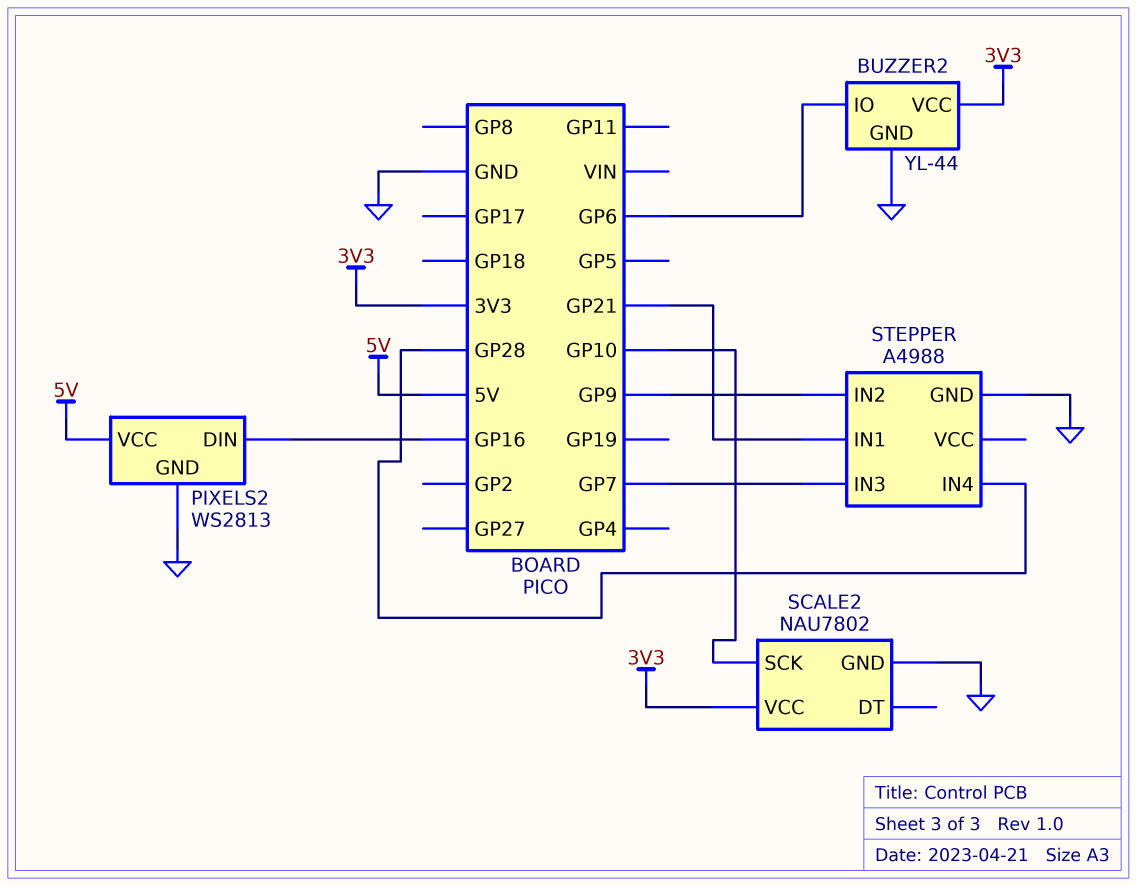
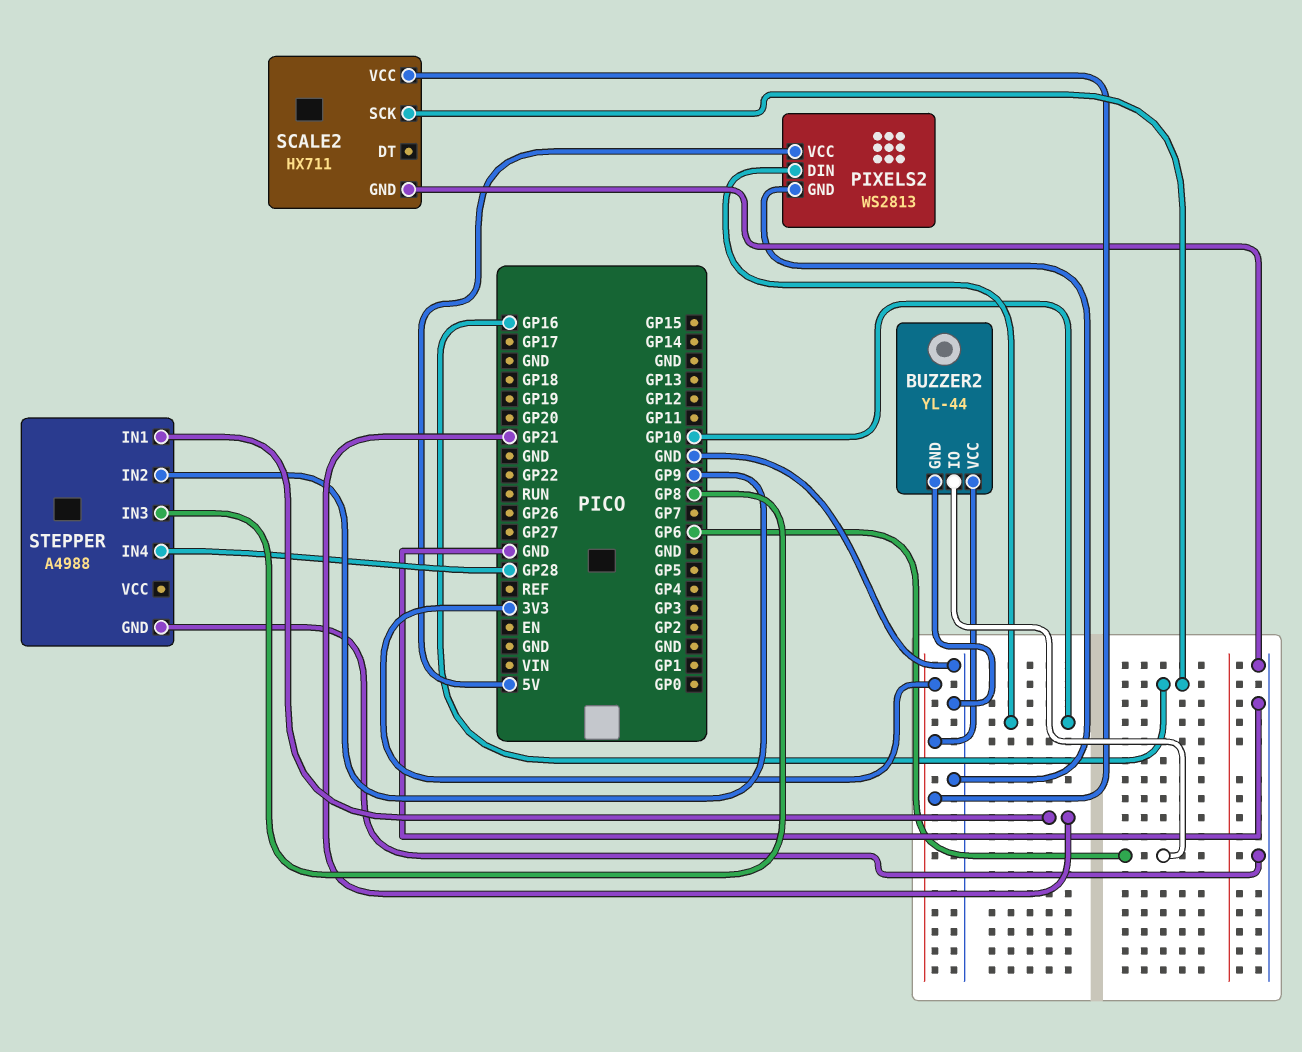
PIXELS2 pin DIN: GP16 -> GP10
SCALE2: NAU7802 -> HX711
SCALE2 pin SCK: GP10 -> GP16
STEPPER pin IN3: GP7 -> GP8

